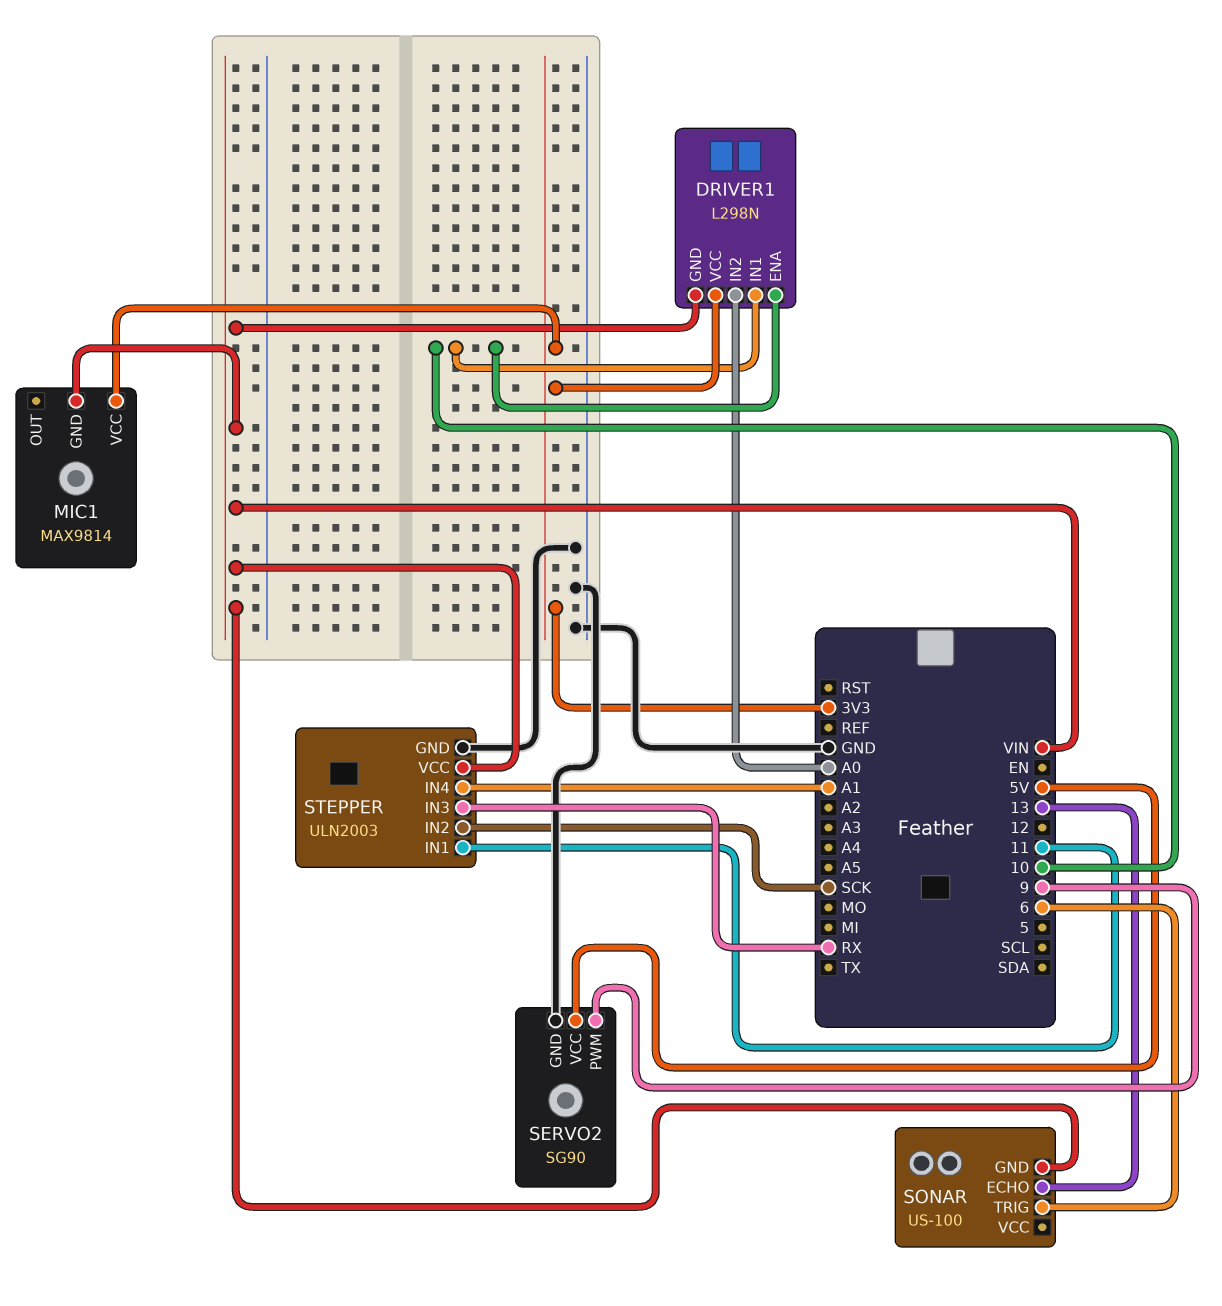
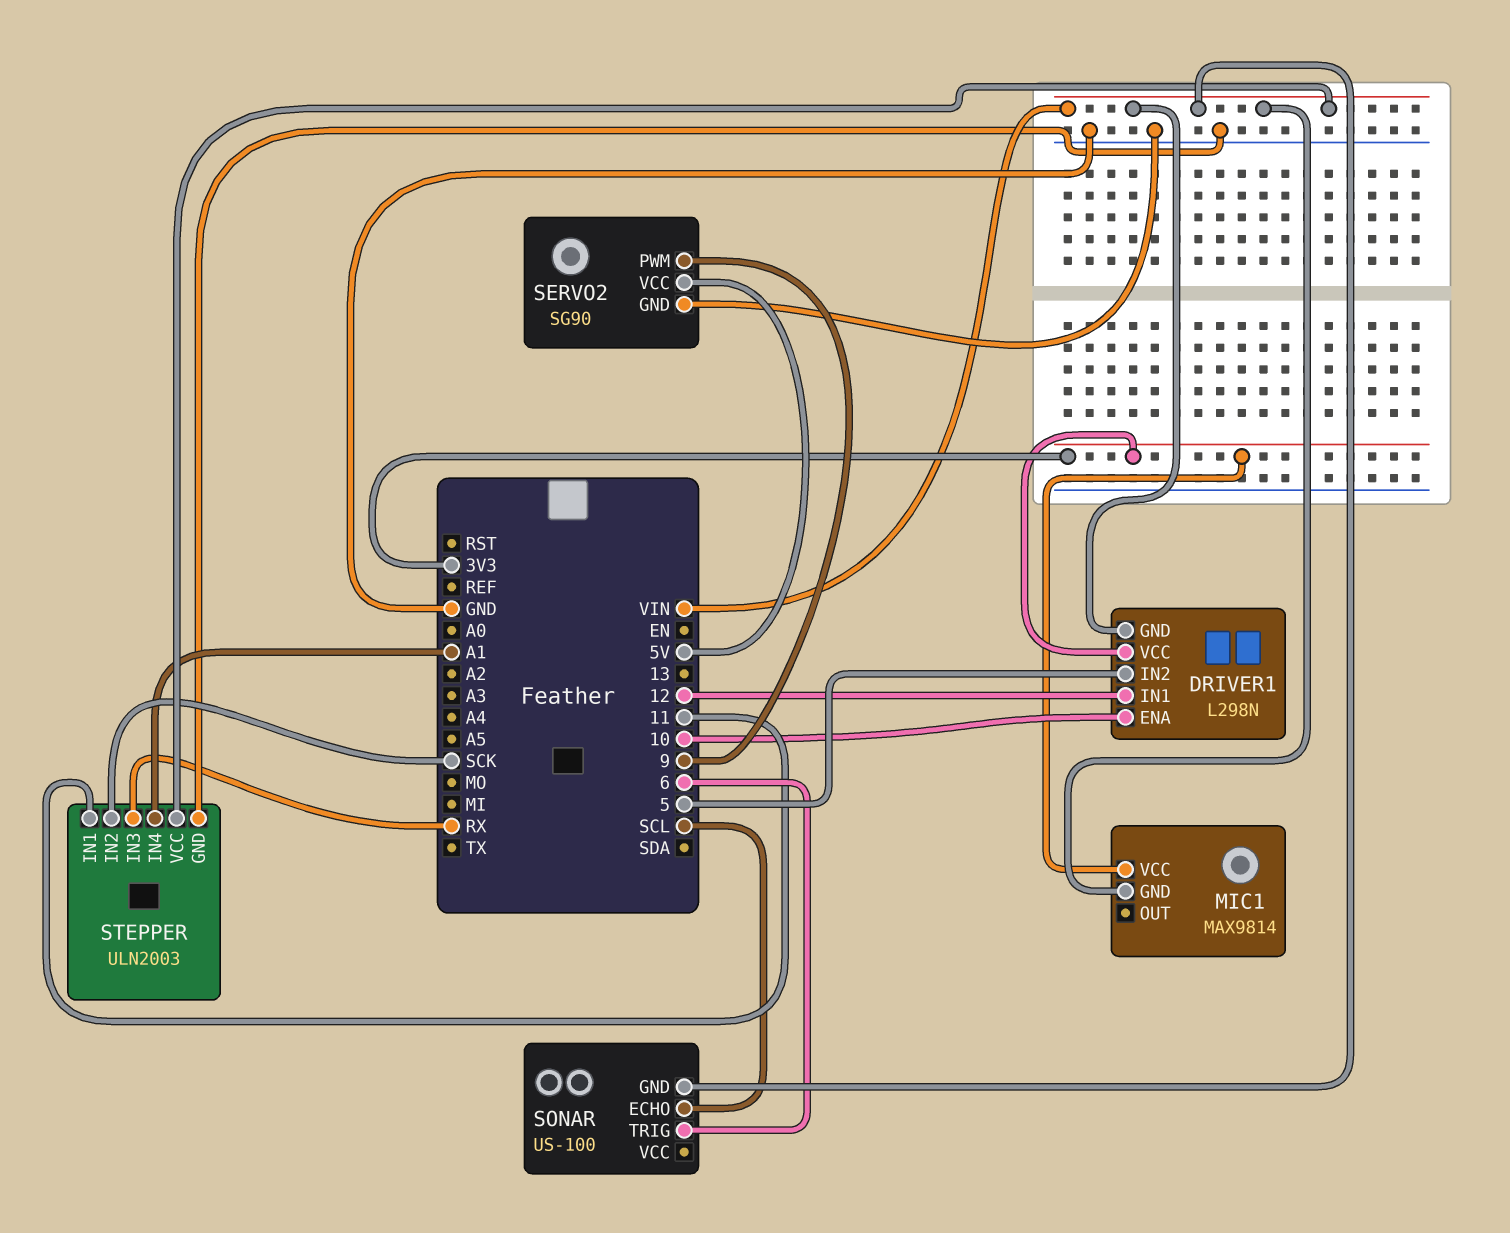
DRIVER1 pin IN1: 10 -> 12
DRIVER1 pin IN2: A0 -> 5
SONAR pin ECHO: 13 -> SCL

